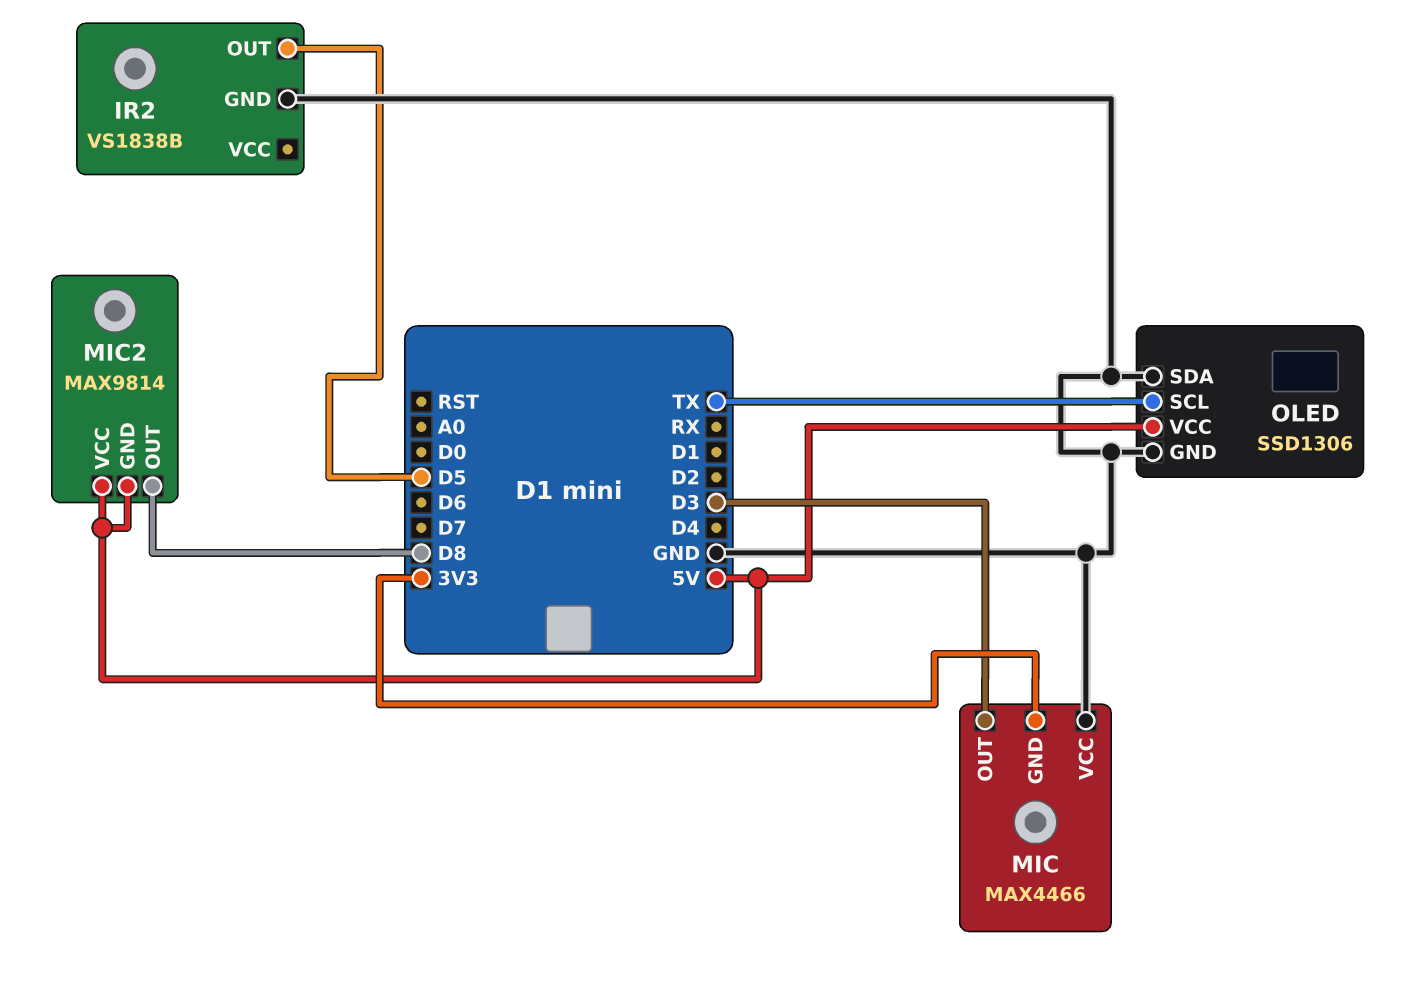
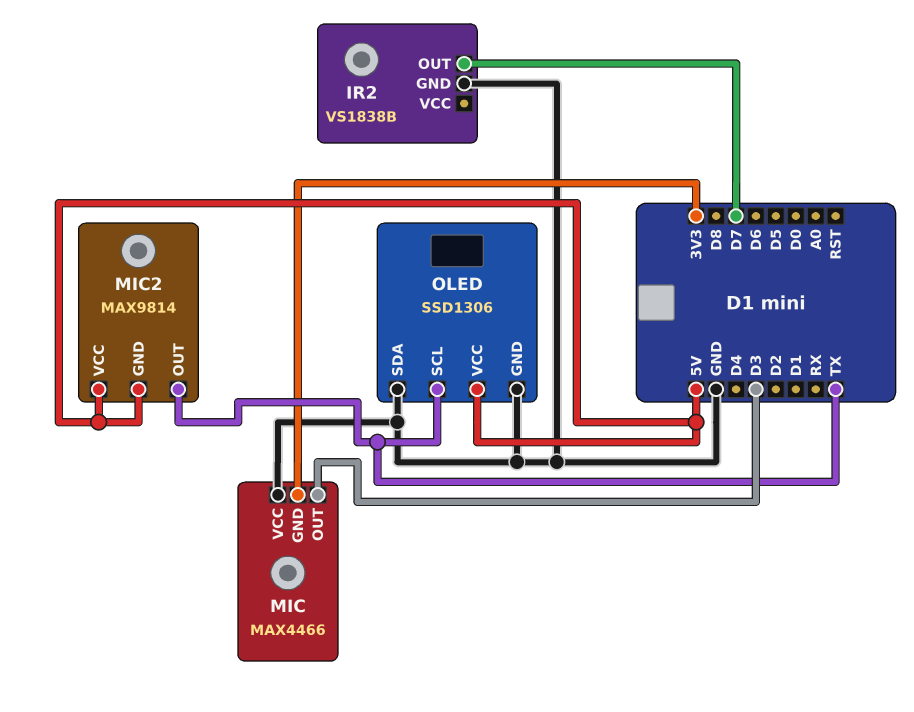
IR2 pin OUT: D5 -> D7
MIC2 pin OUT: D8 -> TX

